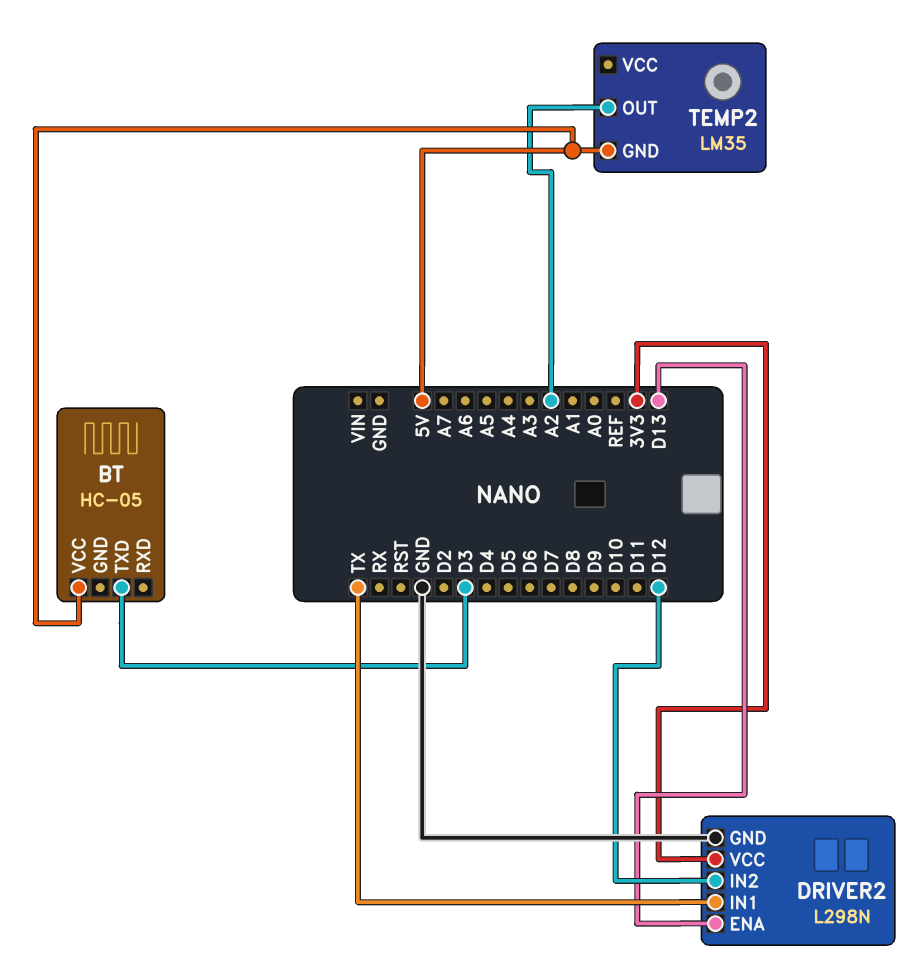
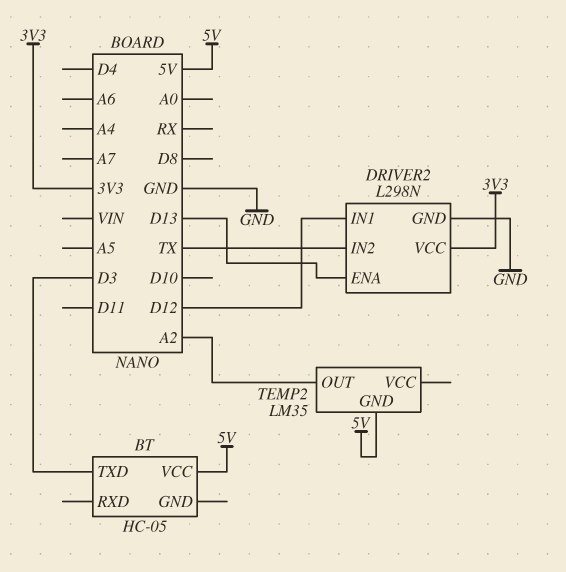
DRIVER2 pin IN1: TX -> D12
DRIVER2 pin IN2: D12 -> TX

